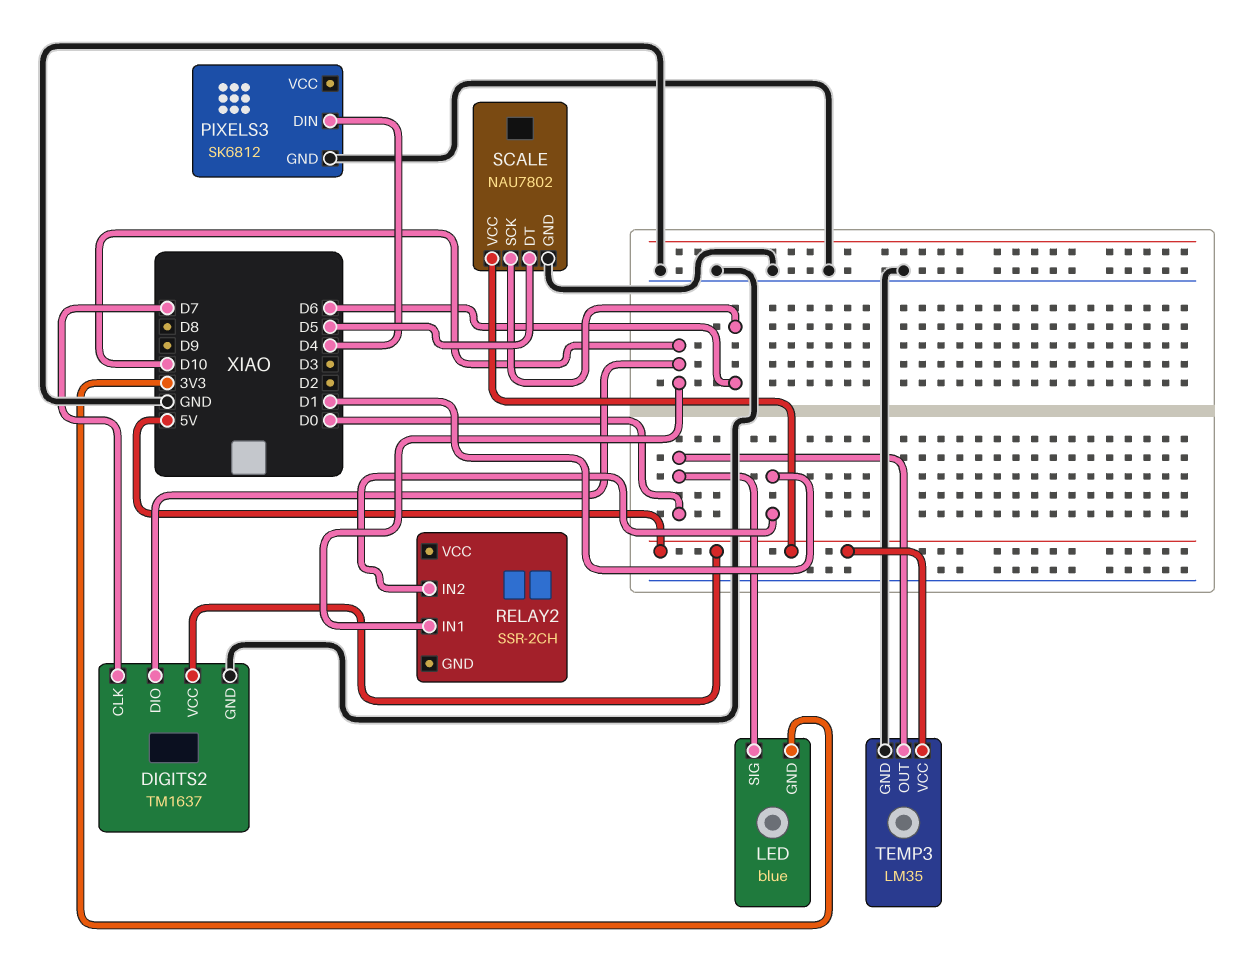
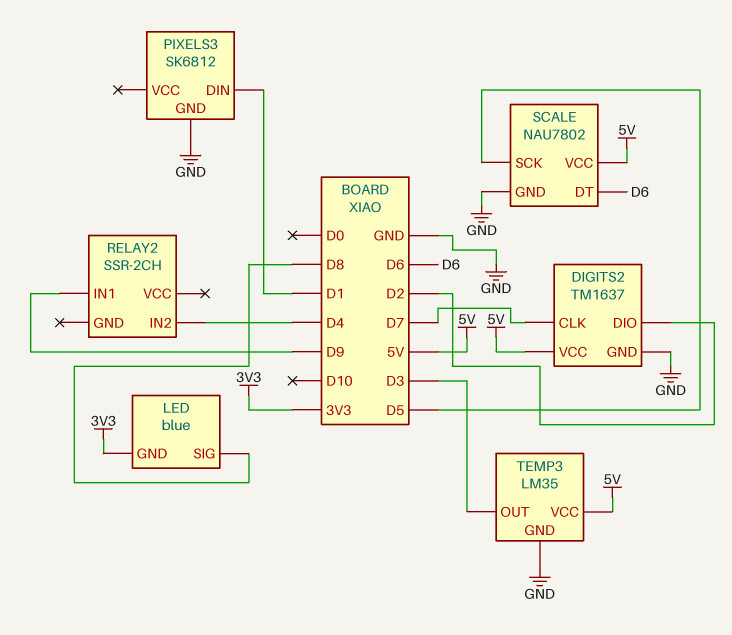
DIGITS2 pin DIO: D10 -> D2
LED pin SIG: D0 -> D8
PIXELS3 pin DIN: D4 -> D1
RELAY2 pin IN1: D10 -> D9
RELAY2 pin IN2: D1 -> D4
SCALE pin DT: D5 -> D6
SCALE pin SCK: D6 -> D5
TEMP3 pin OUT: D0 -> D3

